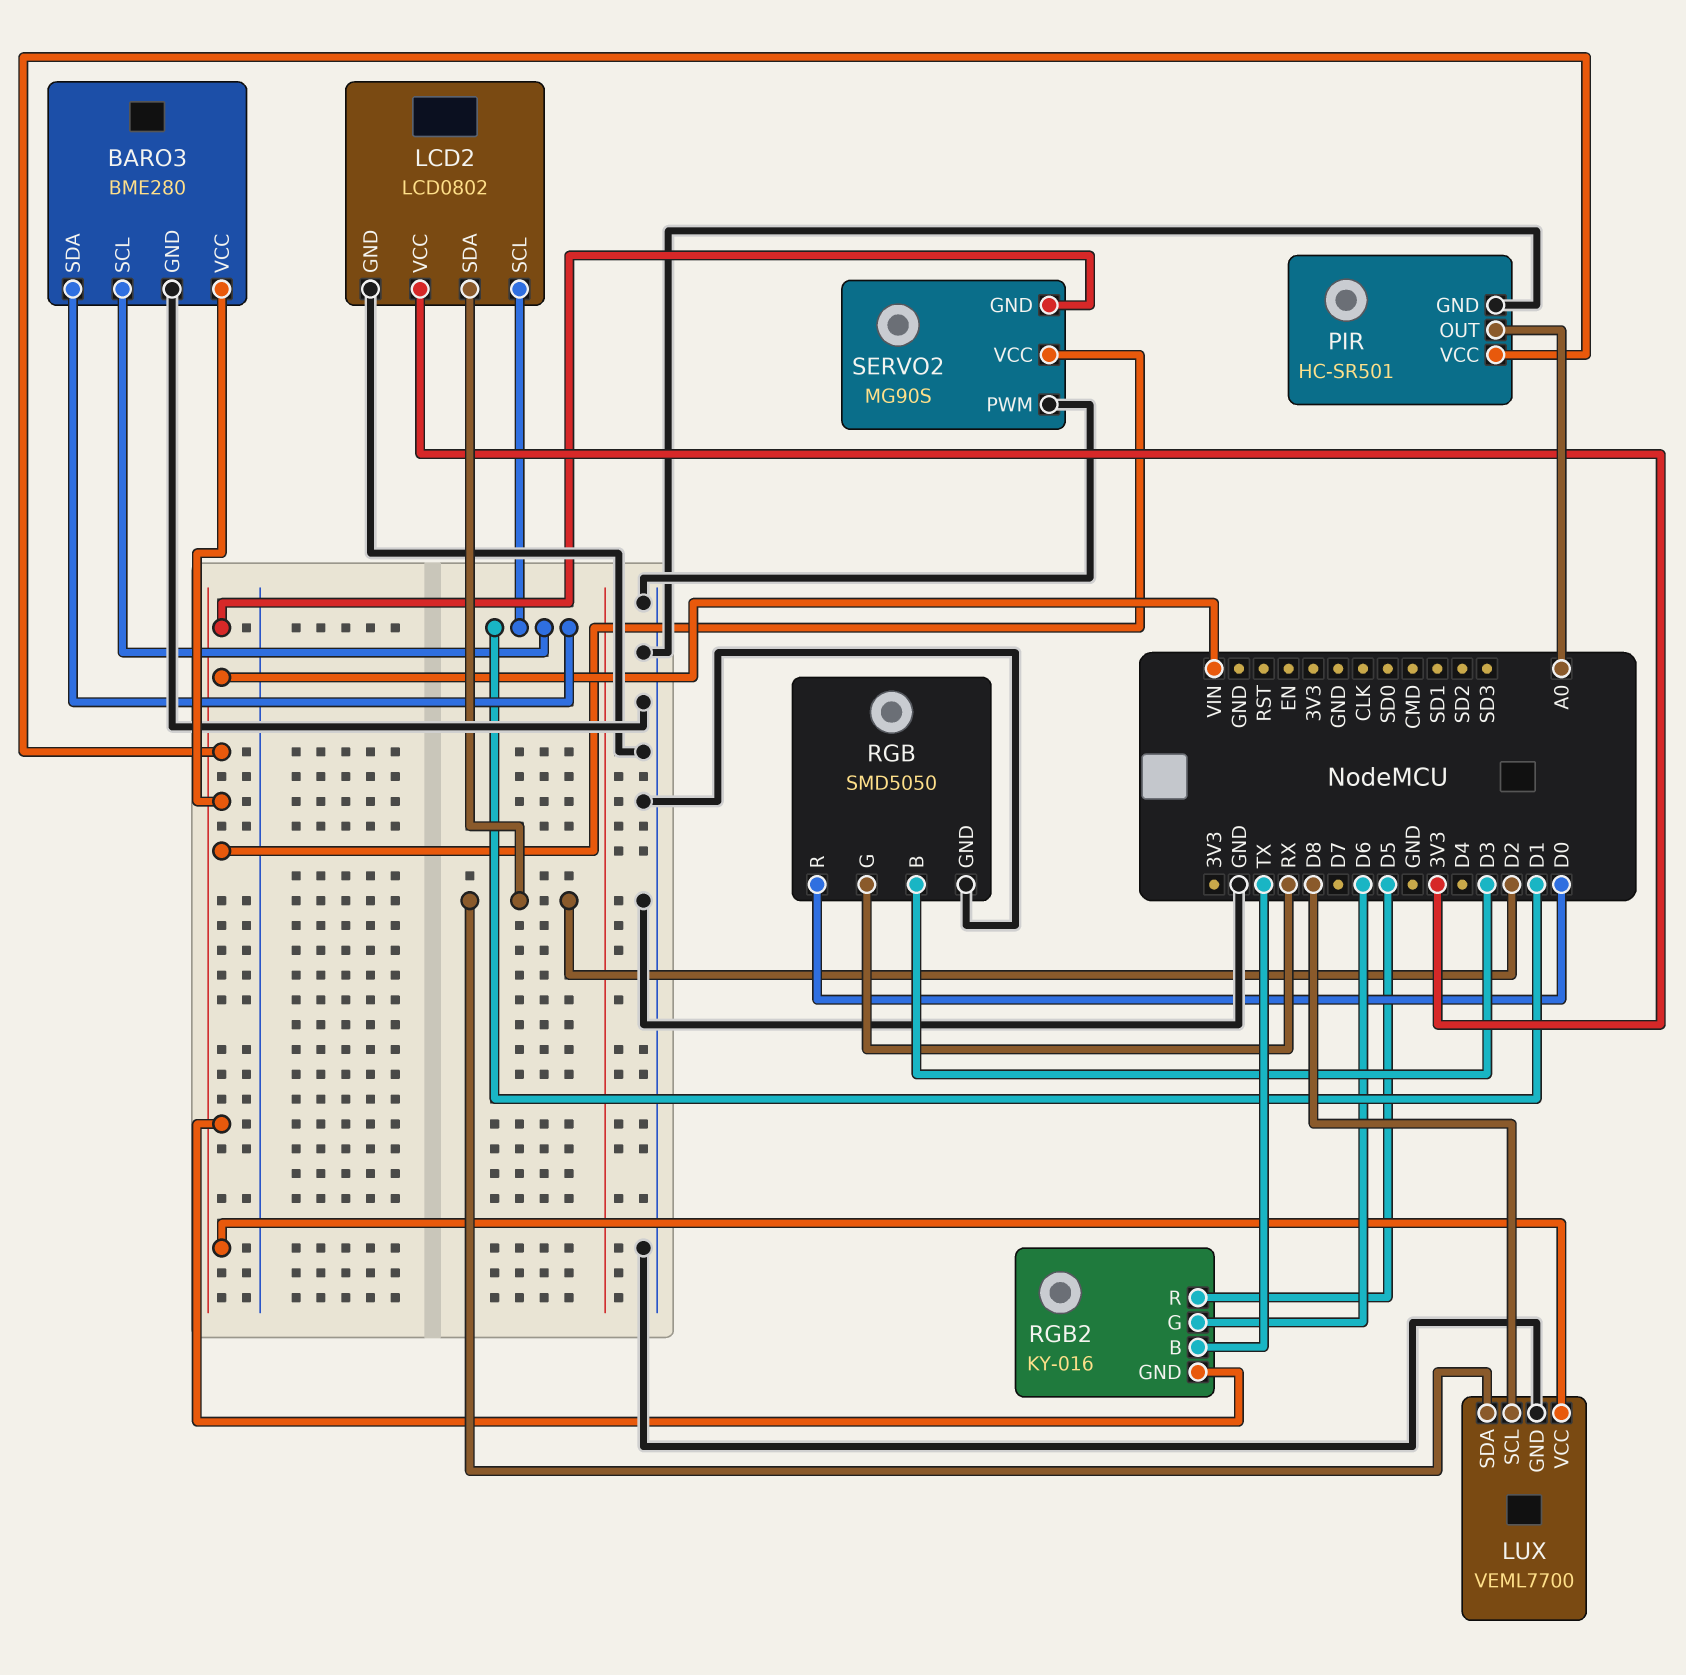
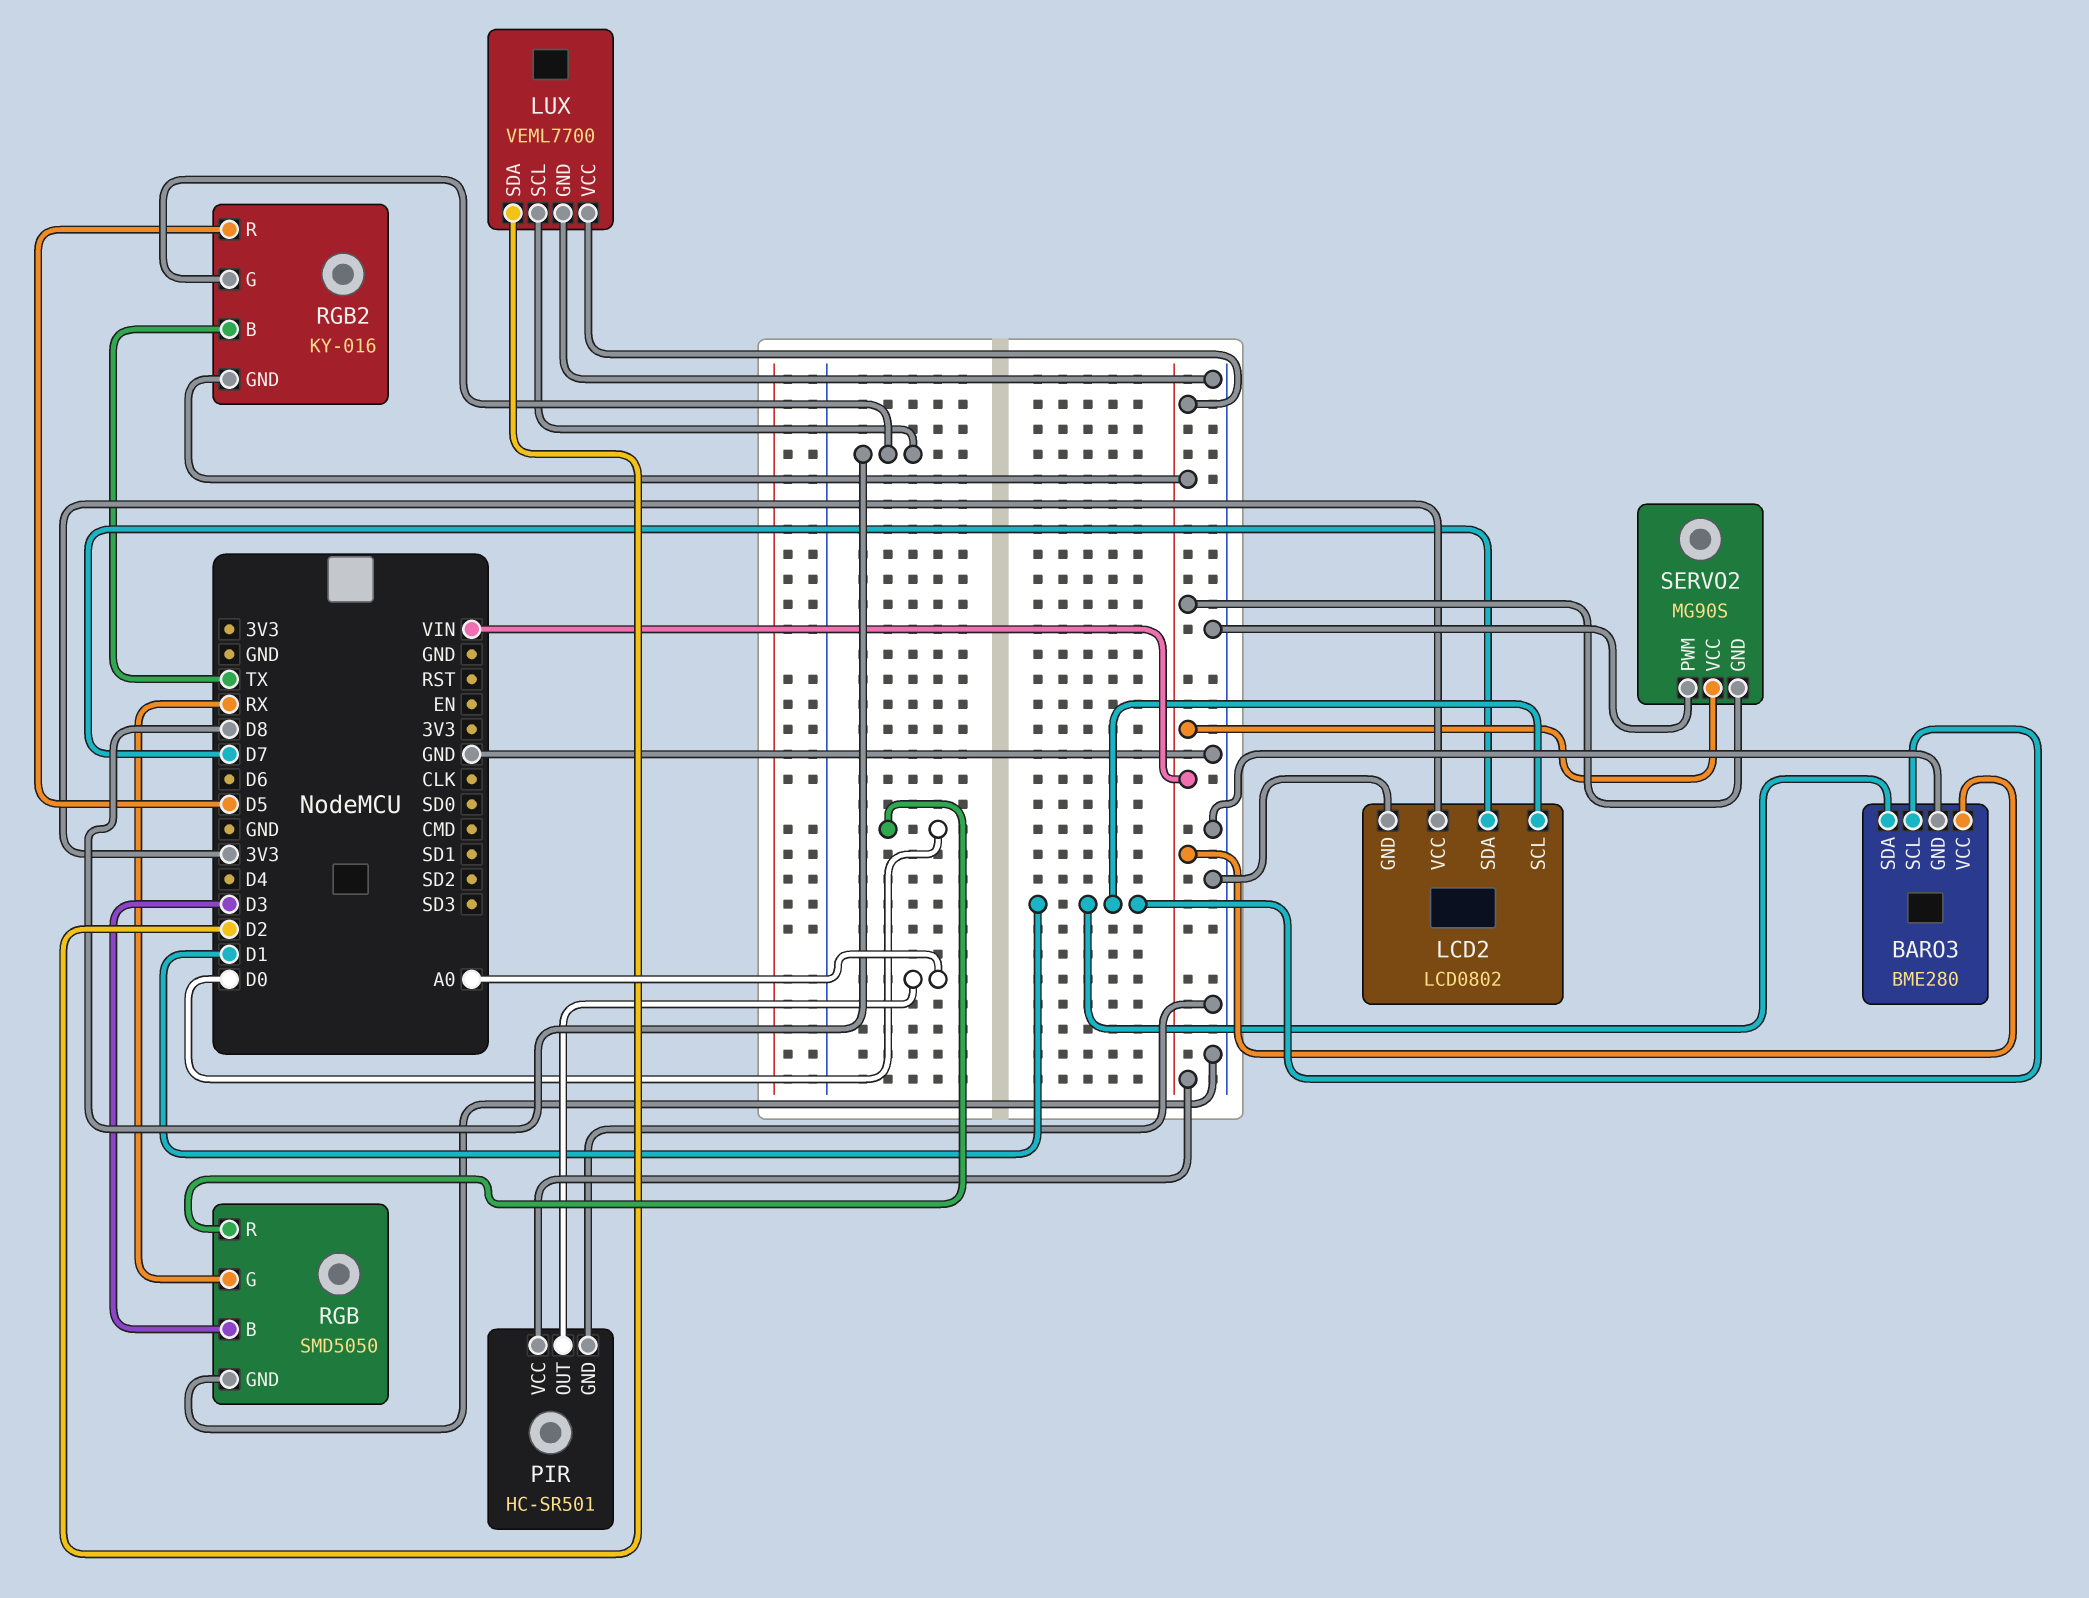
LCD2 pin SDA: D2 -> D7
RGB2 pin G: D6 -> D8

